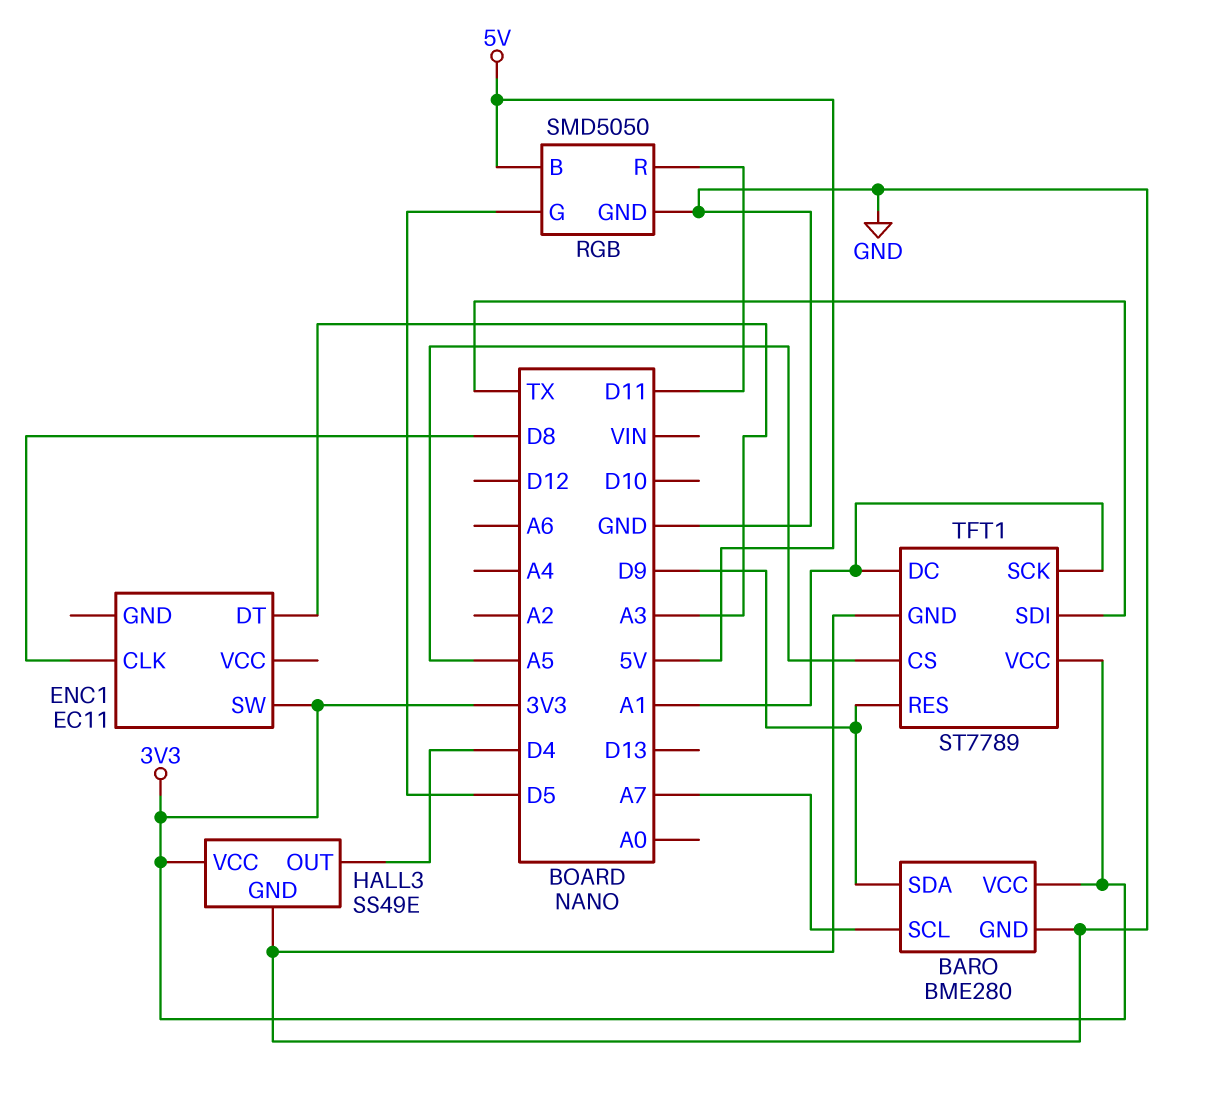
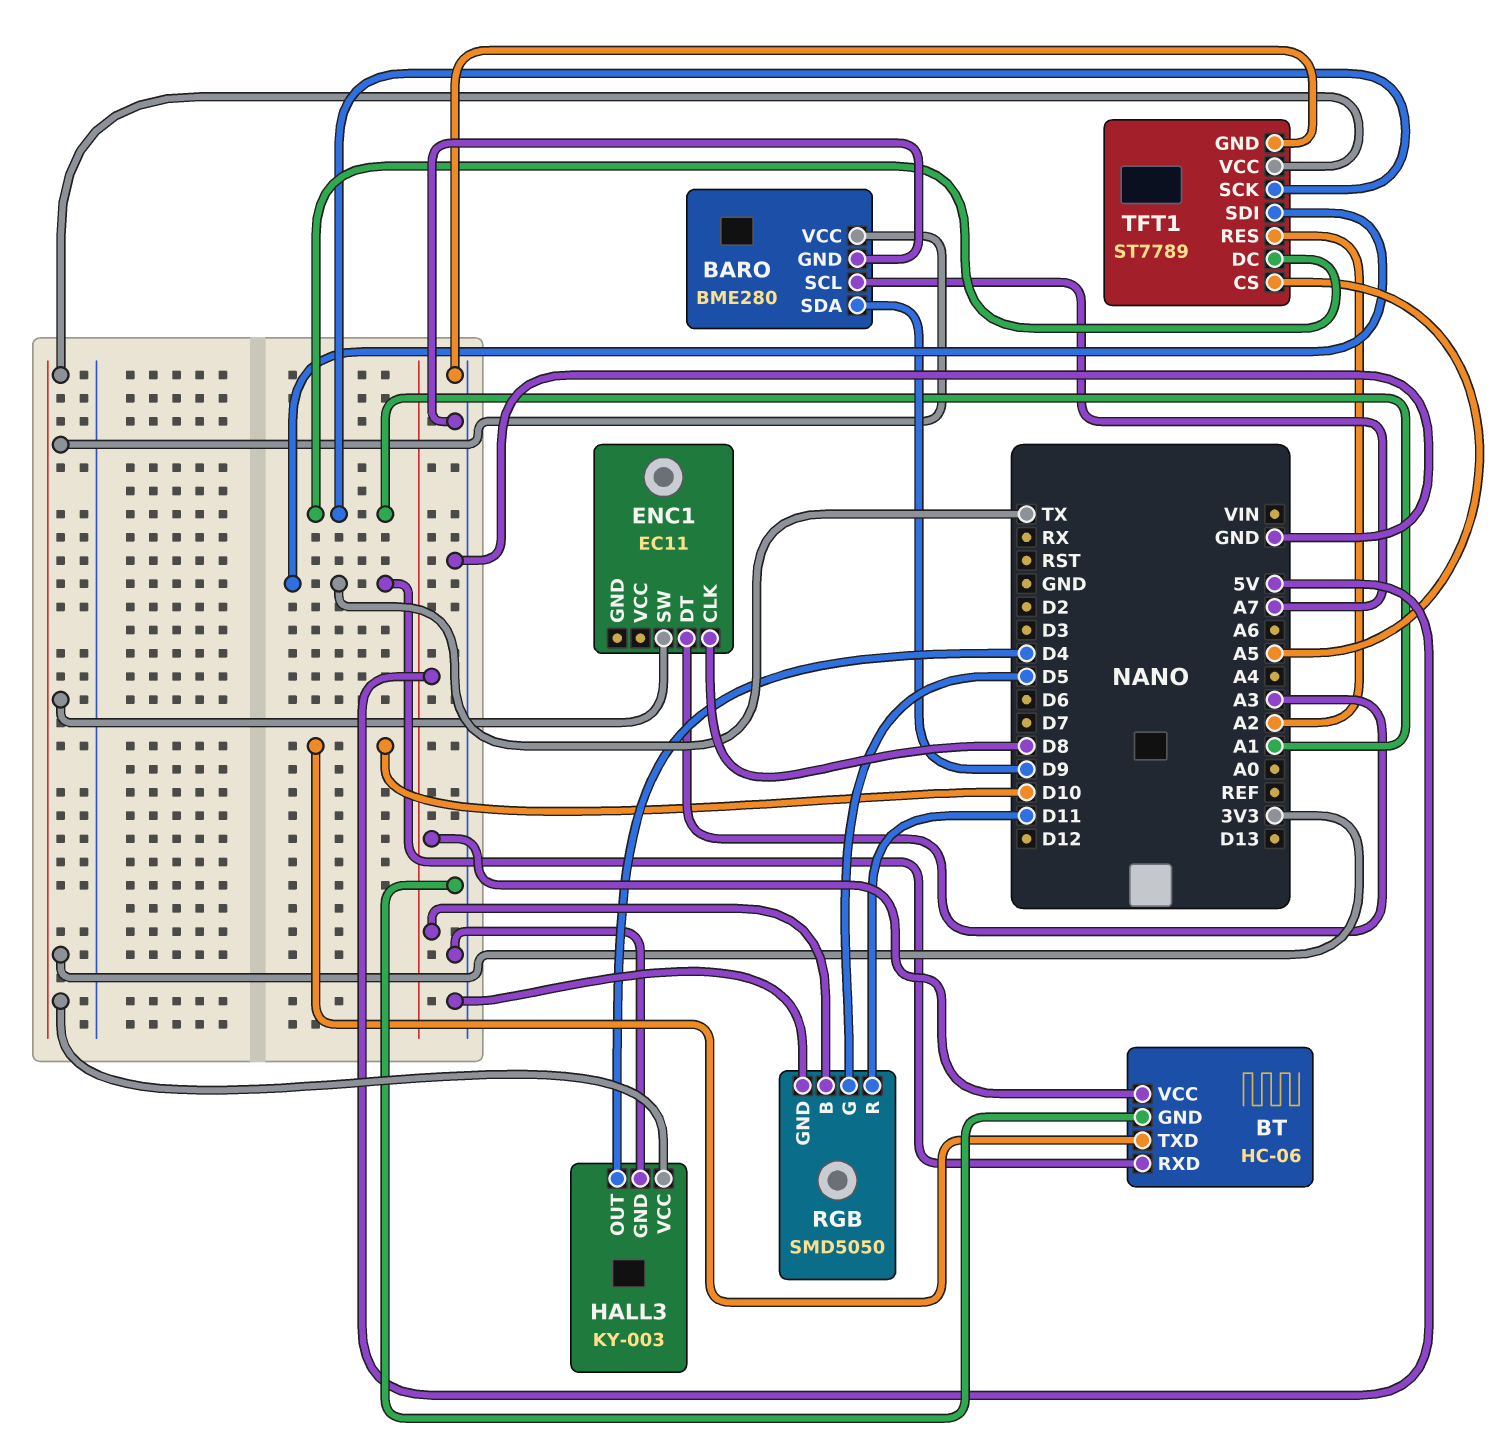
BT: none -> HC-06
BT pin GND: none -> GND
BT pin RXD: none -> TX
BT pin TXD: none -> D10
BT pin VCC: none -> 5V
HALL3: SS49E -> KY-003
TFT1 pin RES: D9 -> A2

